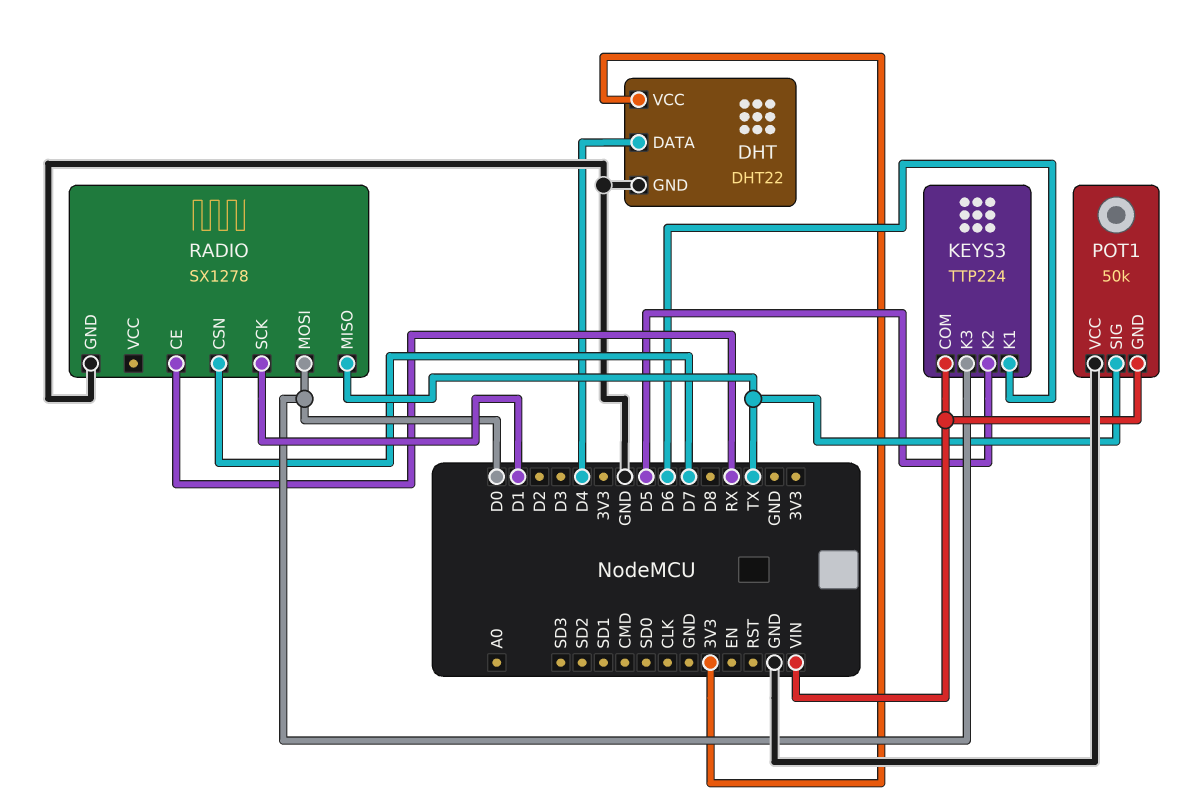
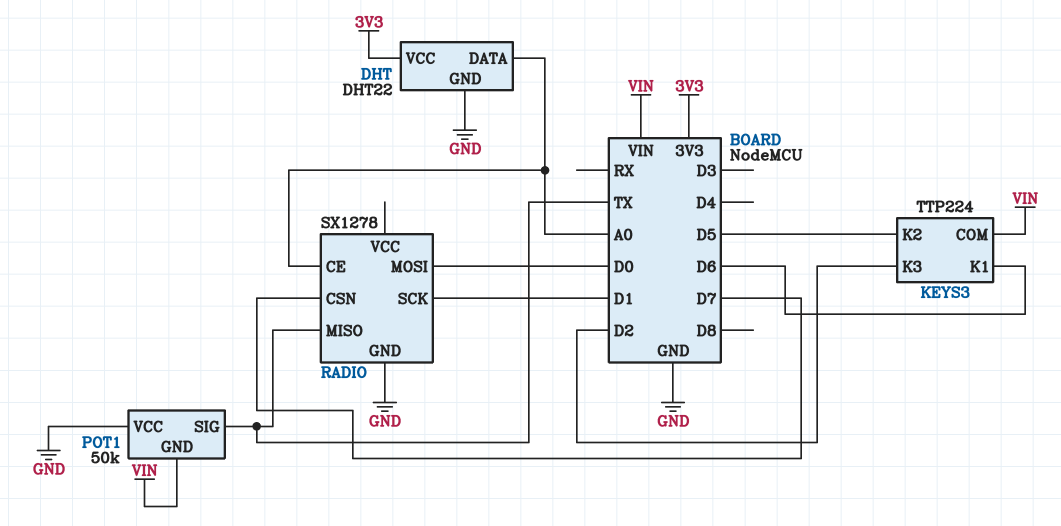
DHT pin DATA: D4 -> A0
KEYS3 pin K3: D0 -> D2
RADIO pin CE: RX -> A0

